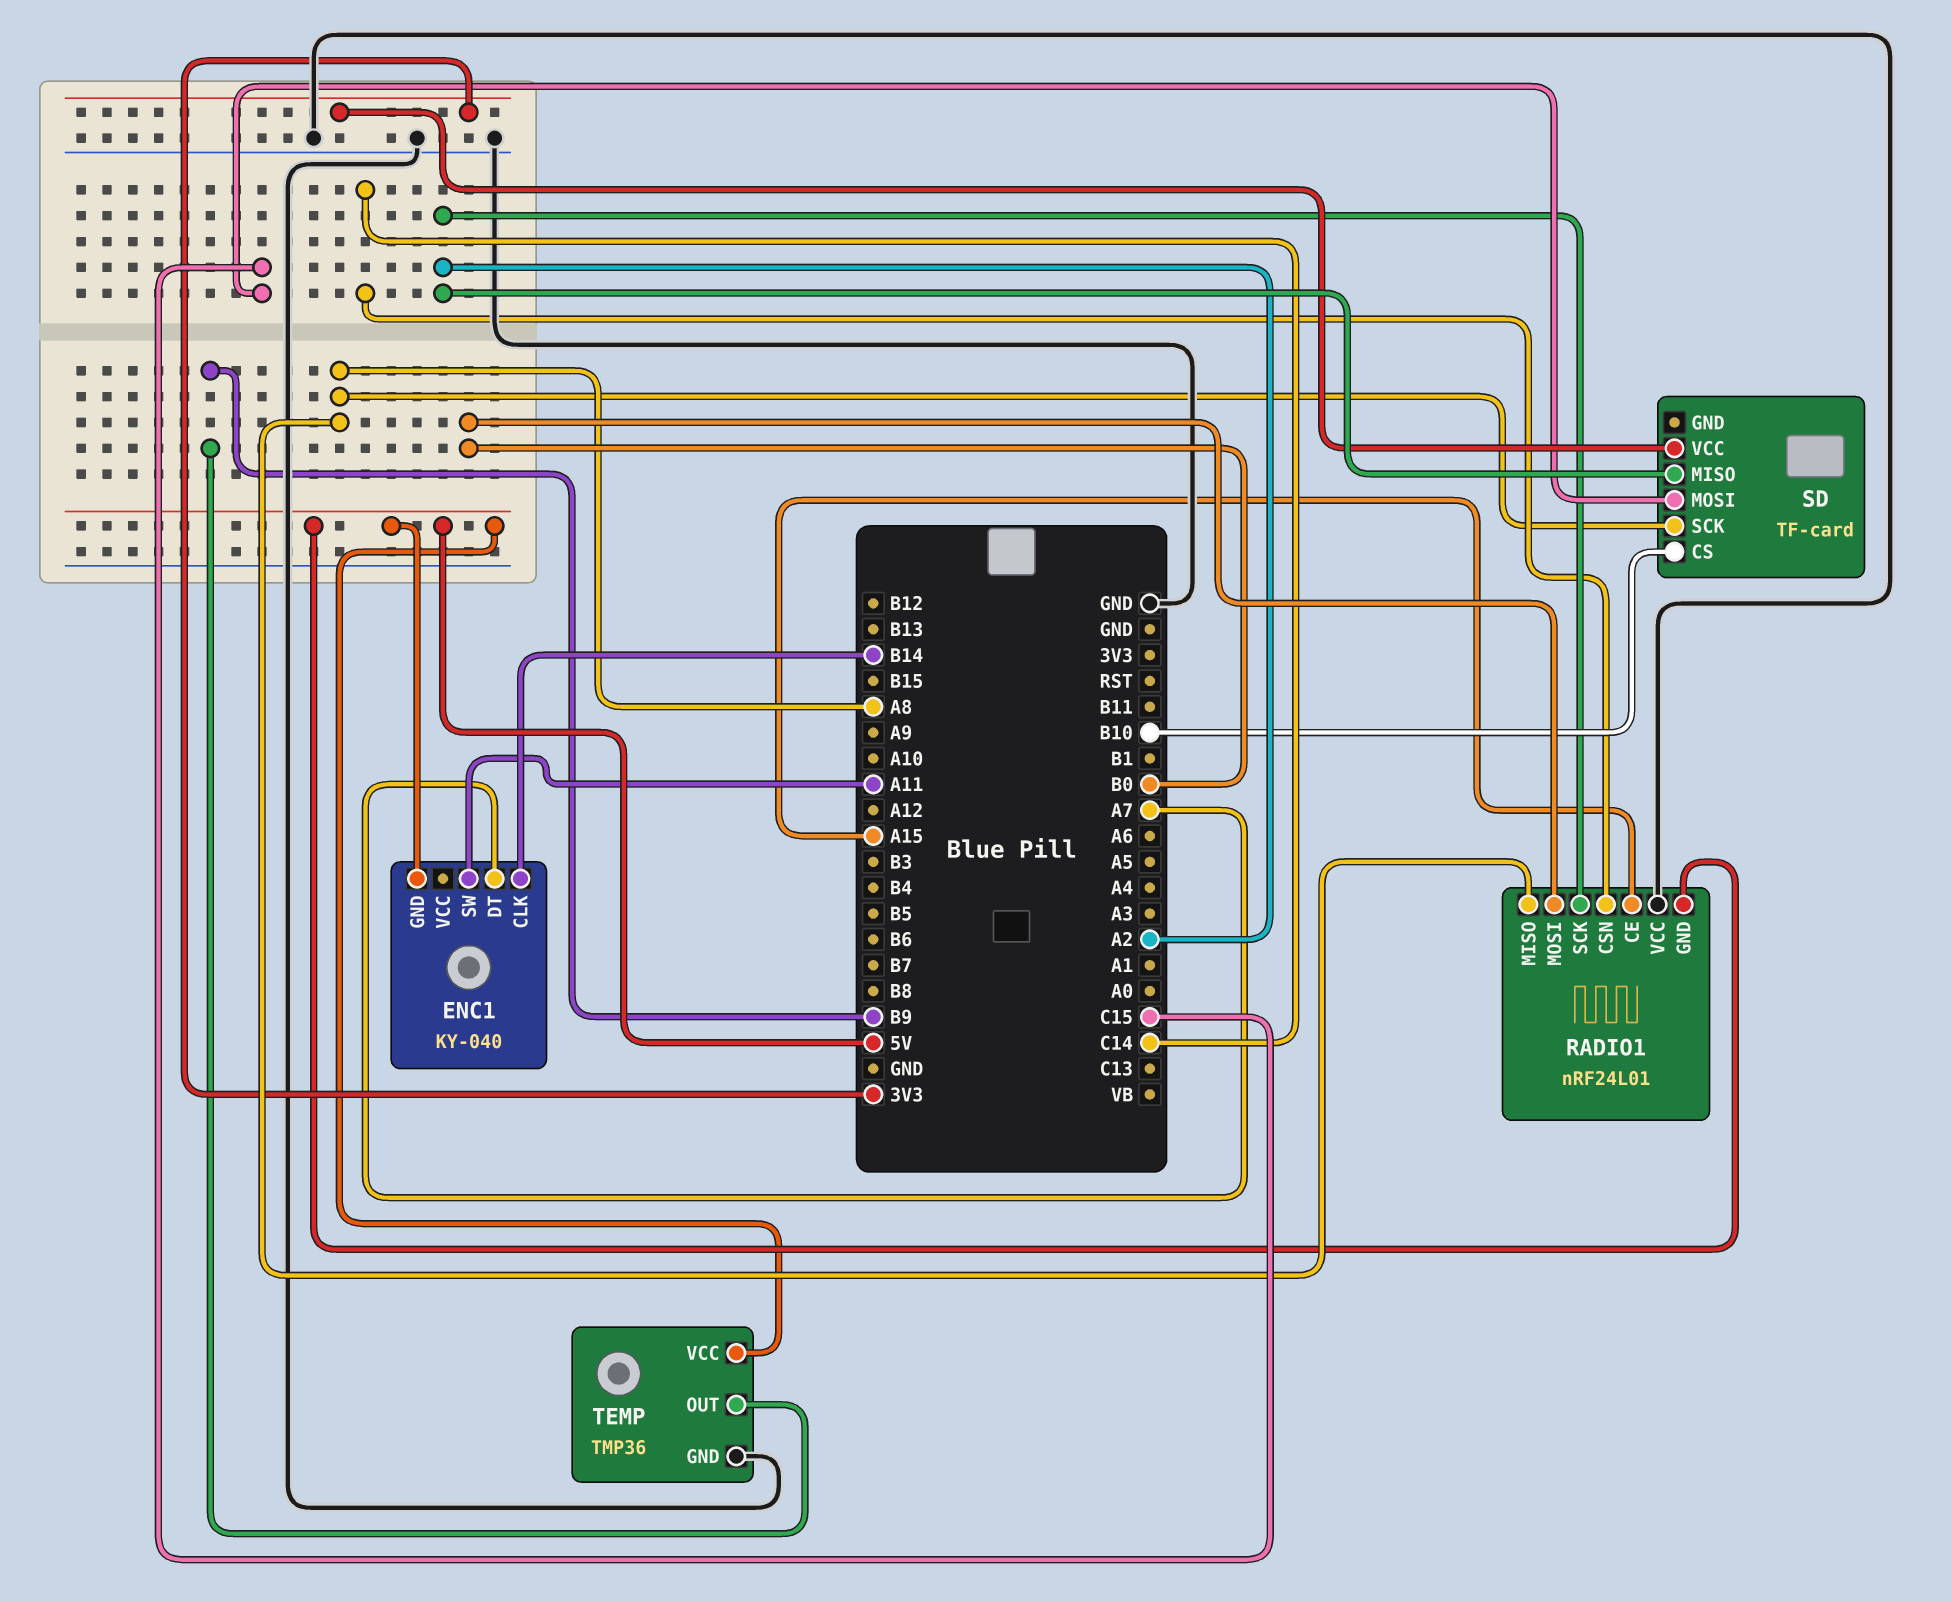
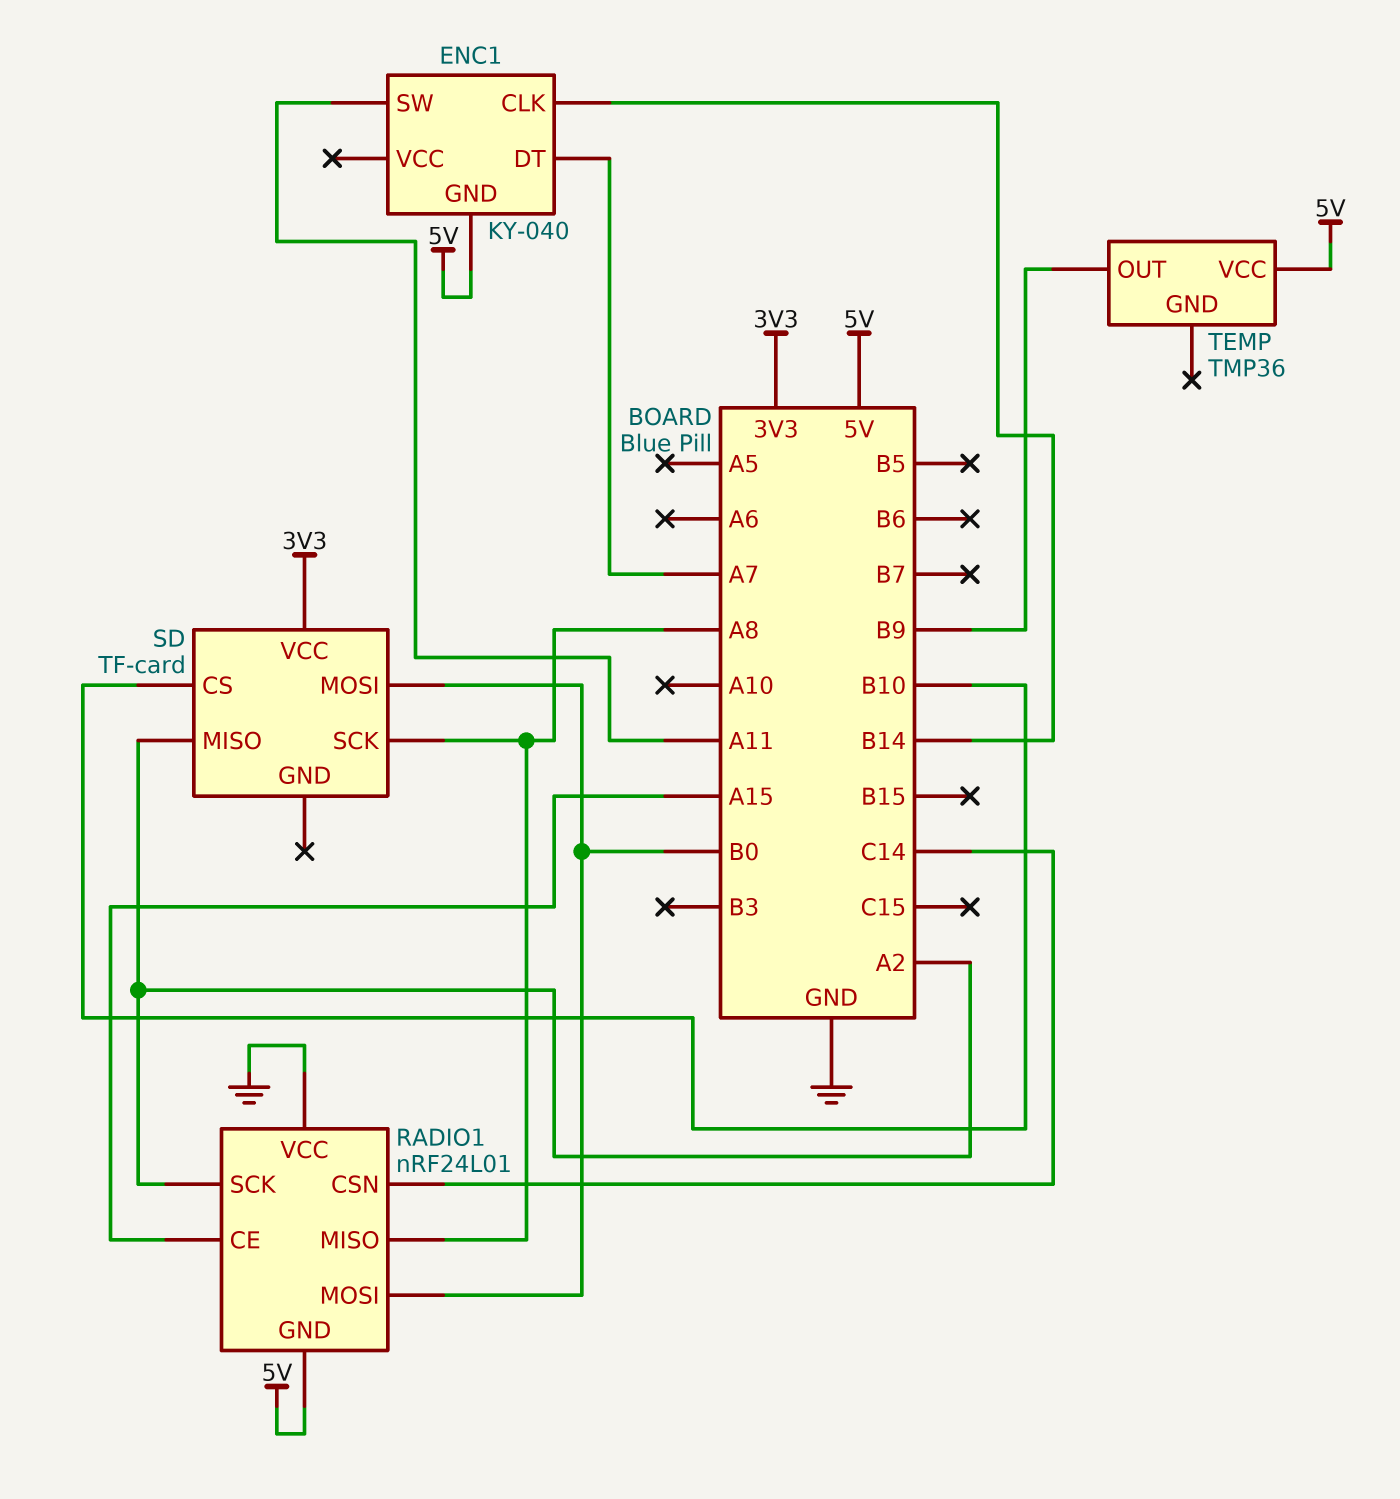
SD pin MOSI: C15 -> B0
TEMP pin GND: GND -> none

